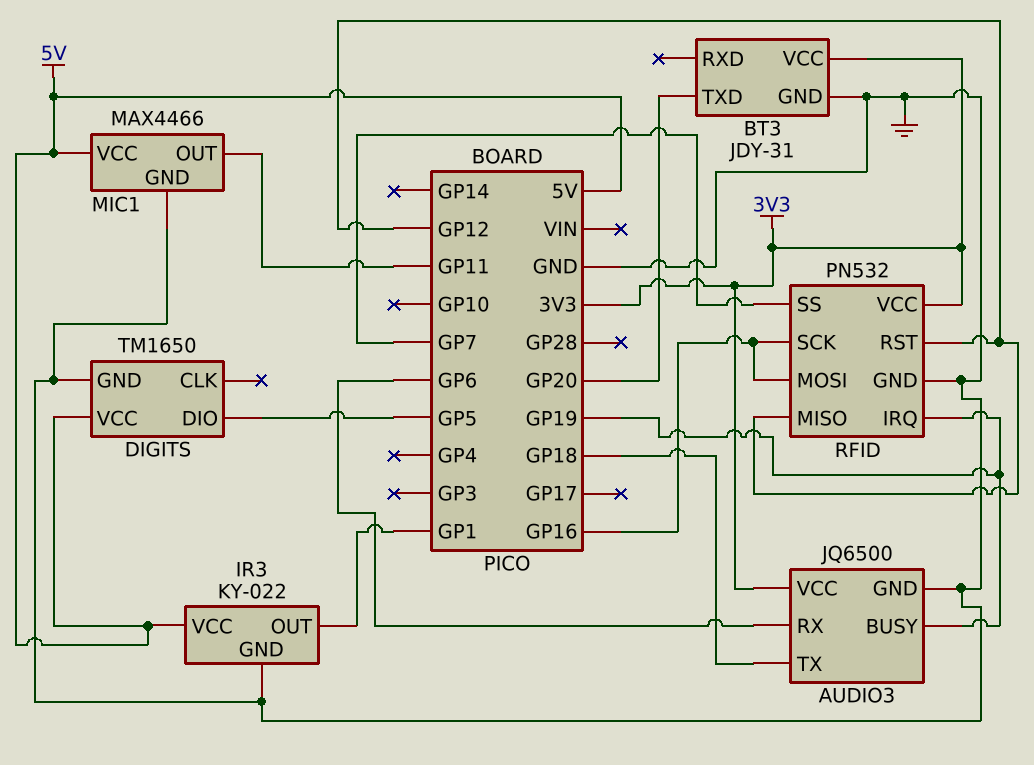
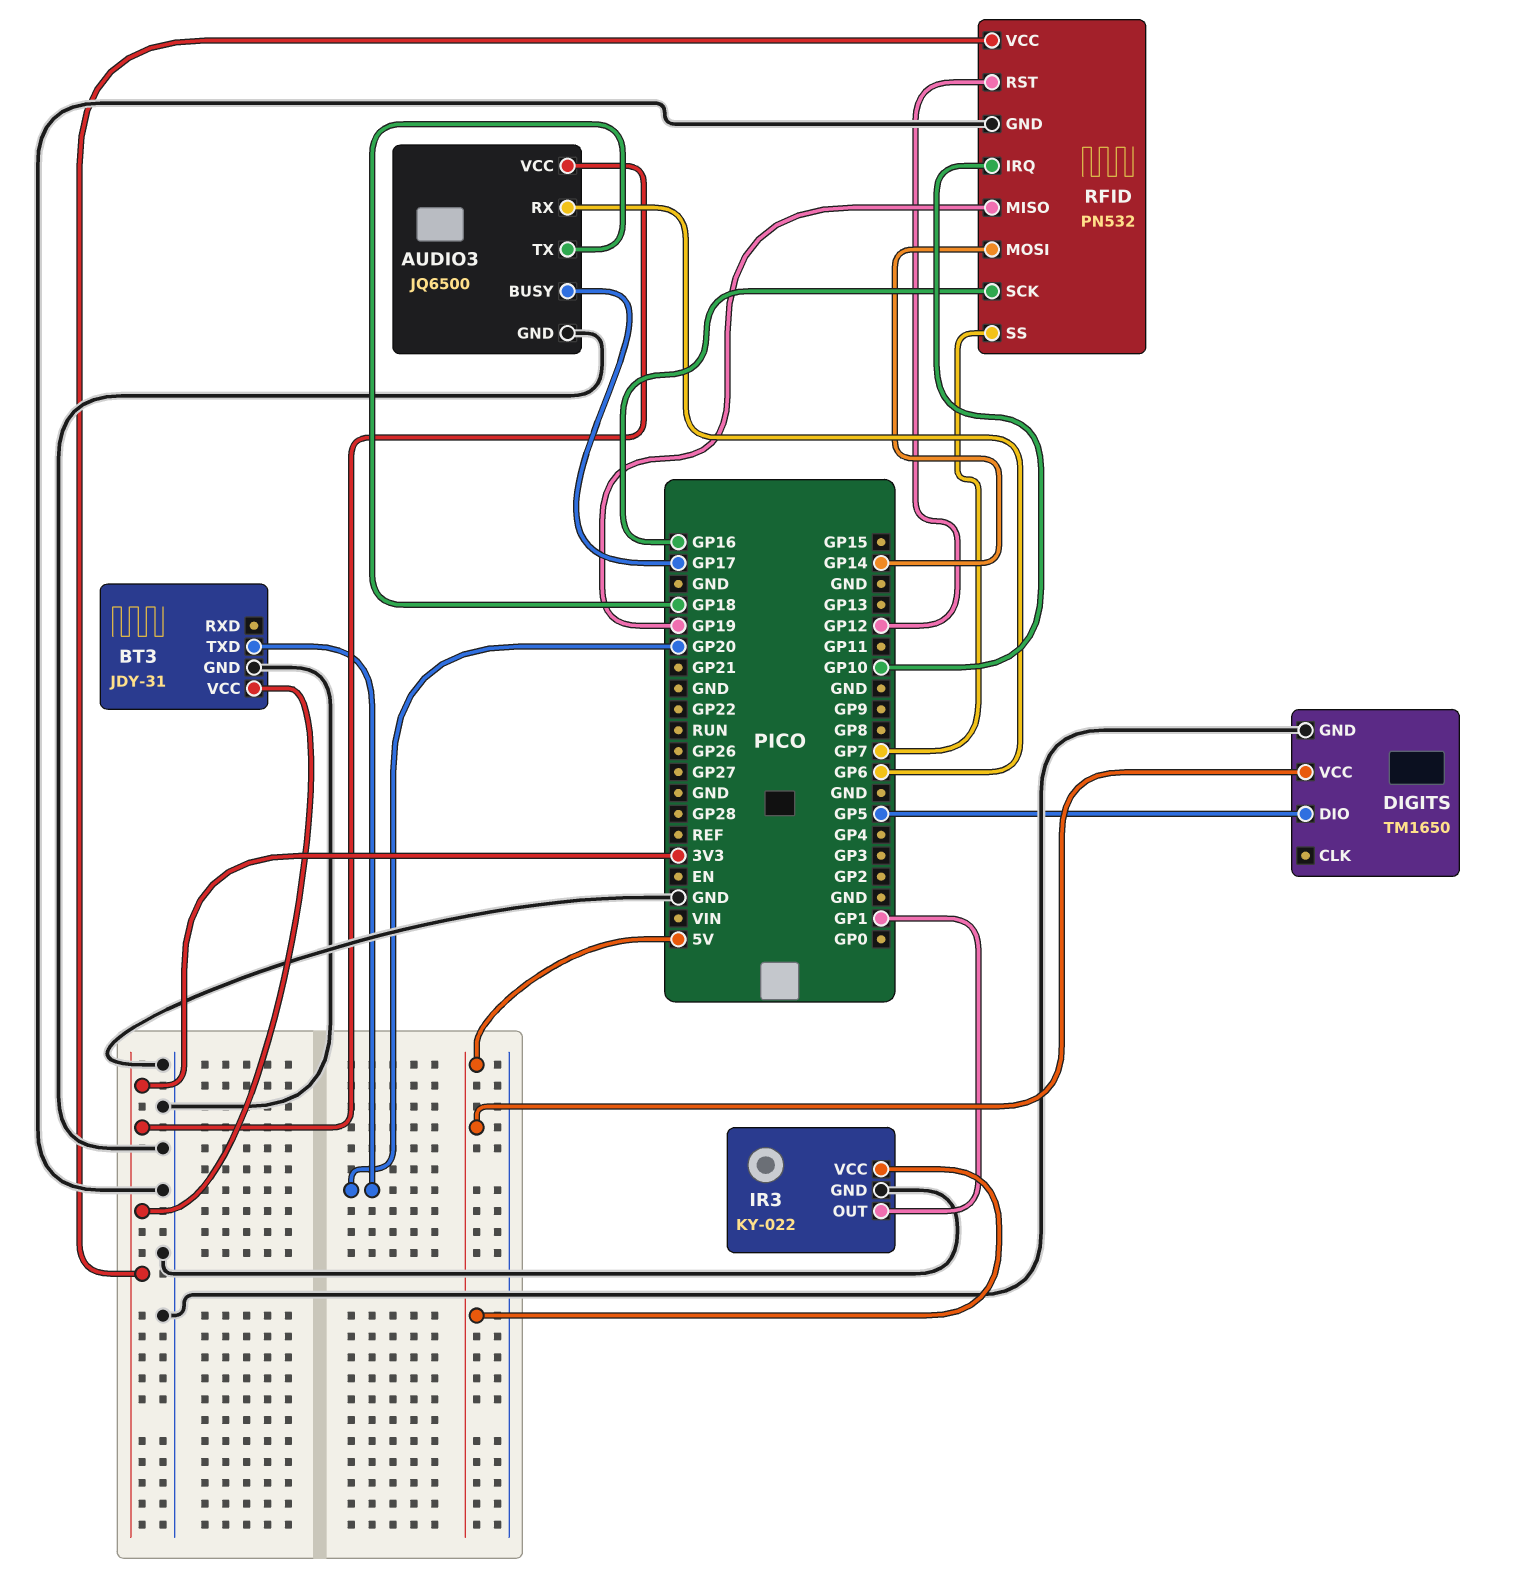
AUDIO3 pin BUSY: GP19 -> GP17
MIC1: MAX4466 -> none
MIC1 pin GND: GND -> none
MIC1 pin OUT: GP11 -> none
MIC1 pin VCC: 5V -> none
RFID pin IRQ: GP19 -> GP10
RFID pin MISO: GP12 -> GP19
RFID pin MOSI: GP16 -> GP14

